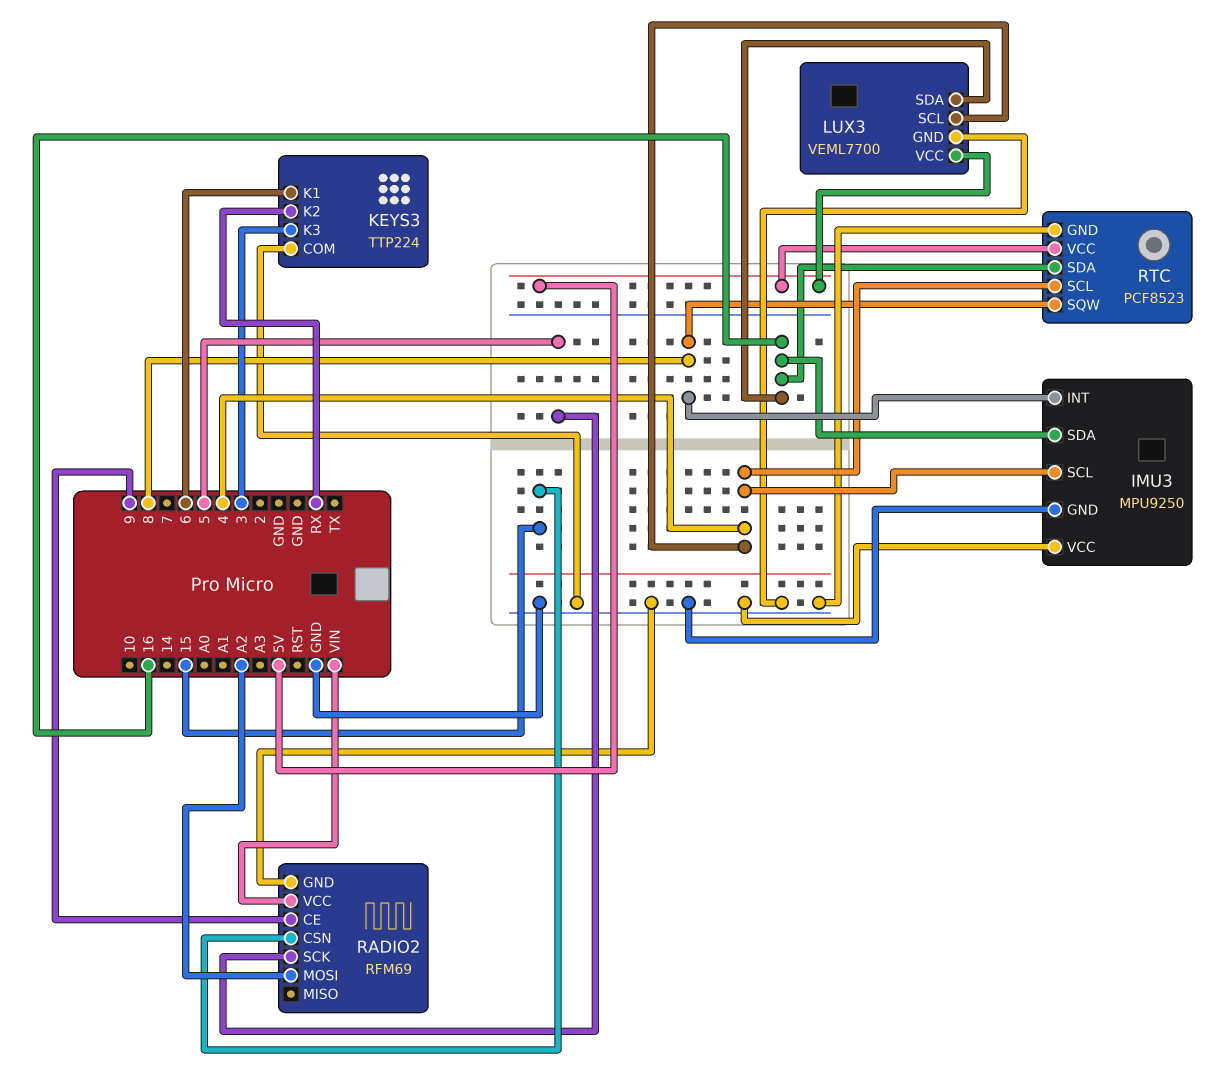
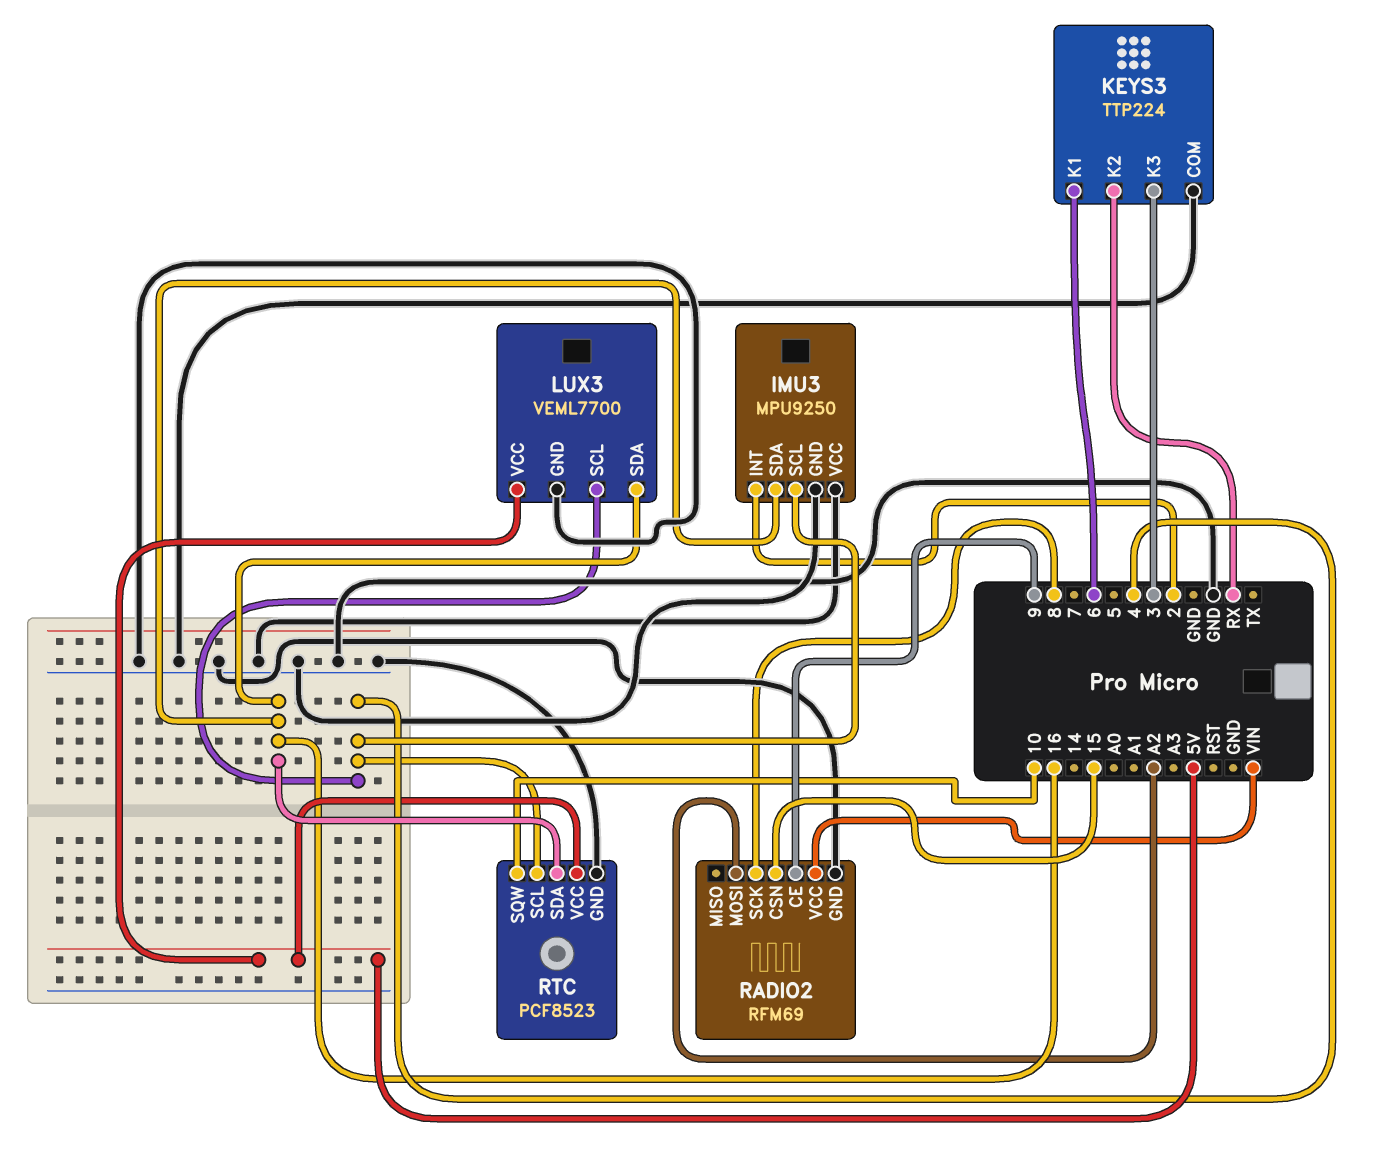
IMU3 pin INT: 8 -> 2
RADIO2 pin SCK: 5 -> 8
RTC pin SQW: 8 -> 10

